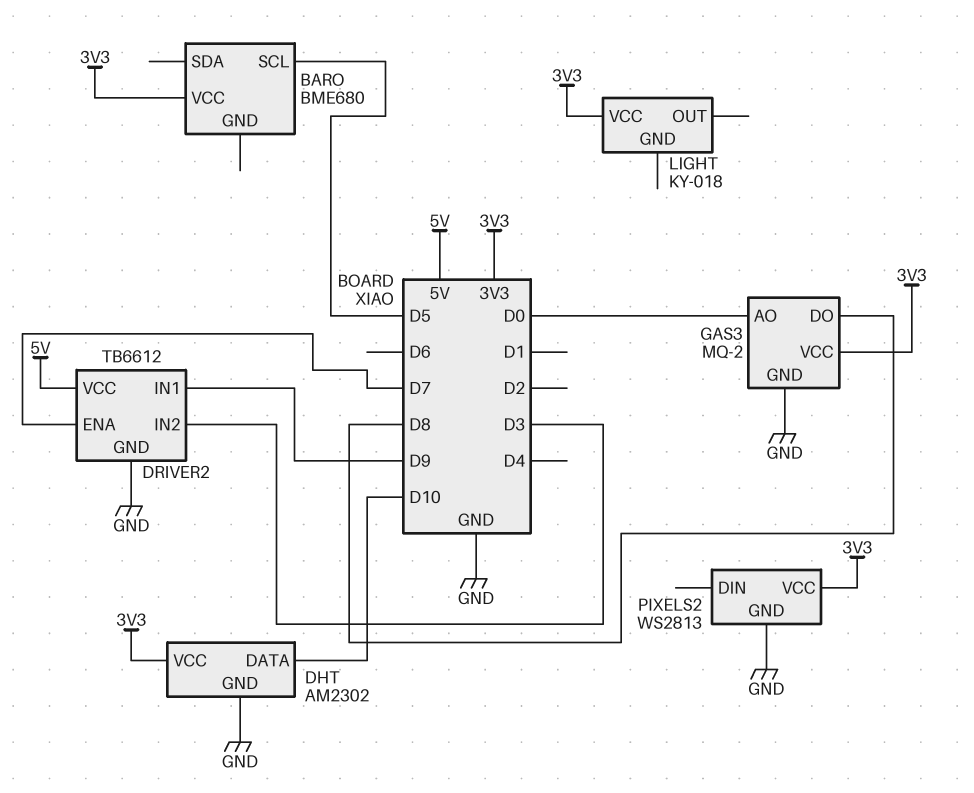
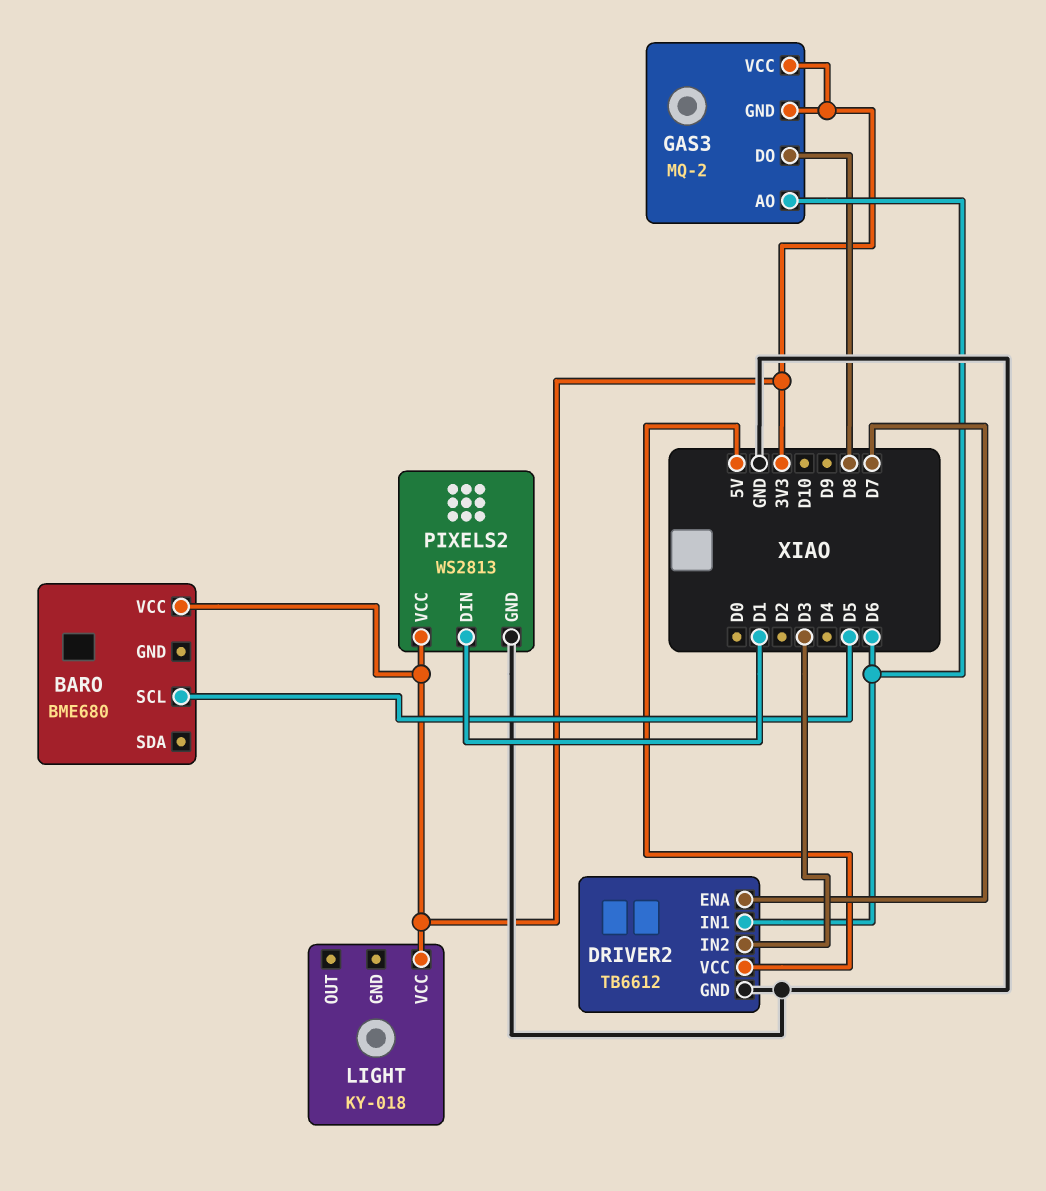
DHT: AM2302 -> none
DHT pin DATA: D10 -> none
DHT pin GND: GND -> none
DHT pin VCC: 3V3 -> none
DRIVER2 pin IN1: D9 -> D6
GAS3 pin AO: D0 -> D6
GAS3 pin GND: GND -> 3V3
PIXELS2 pin DIN: none -> D1

